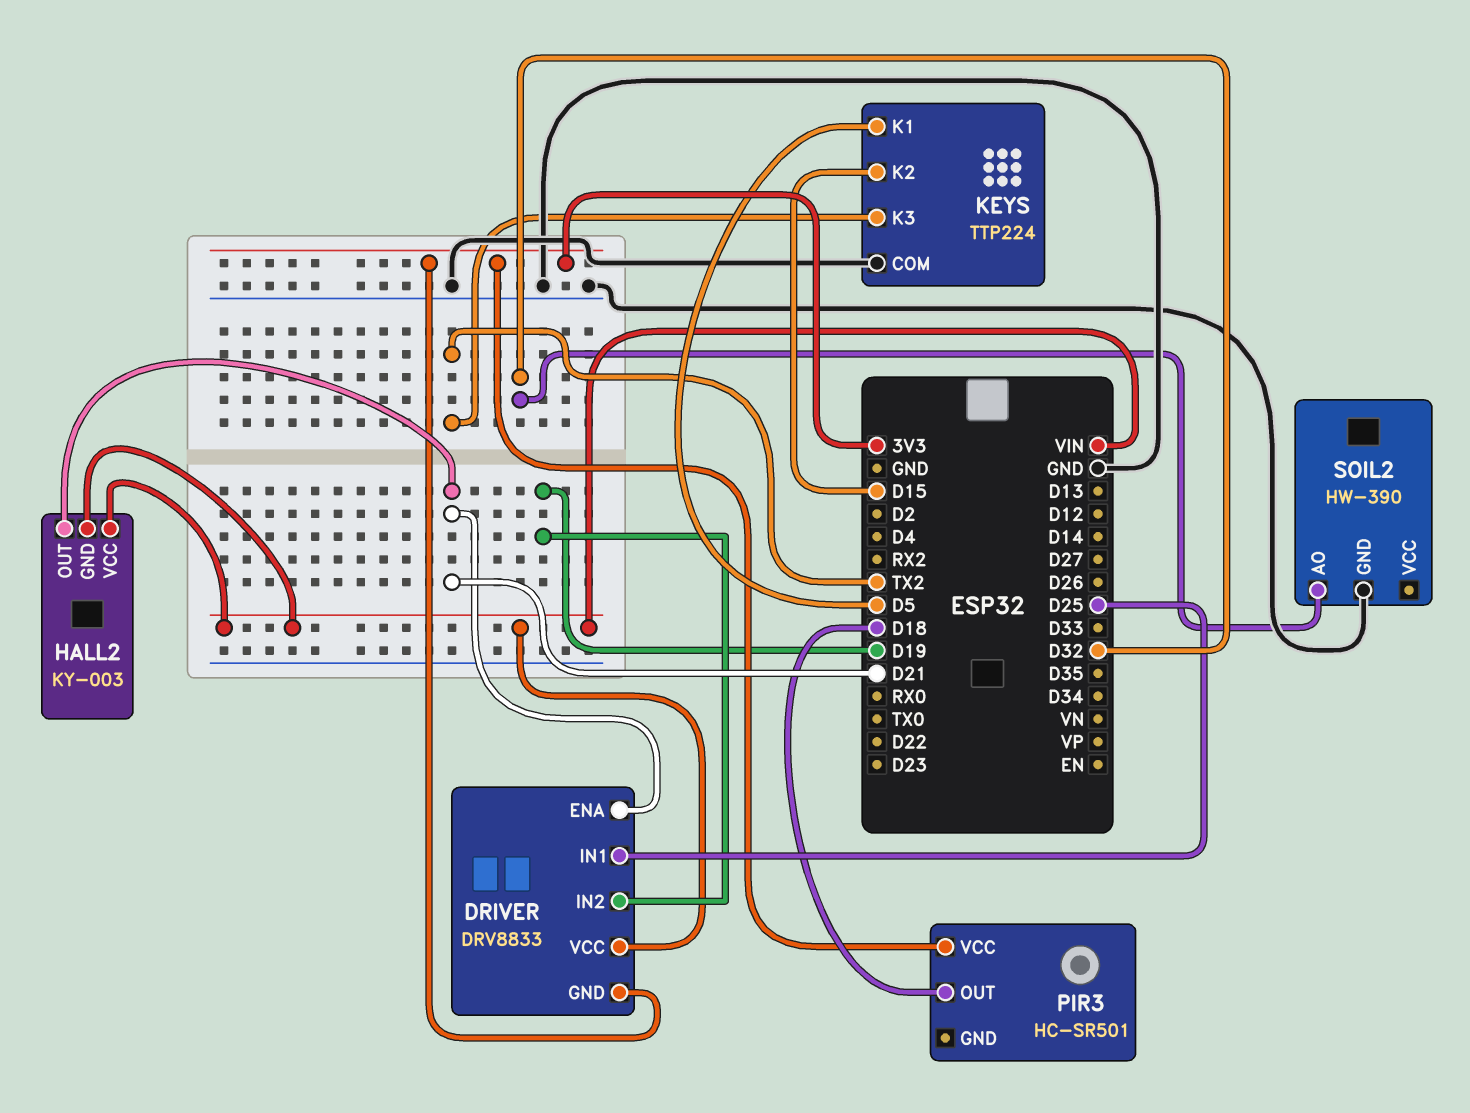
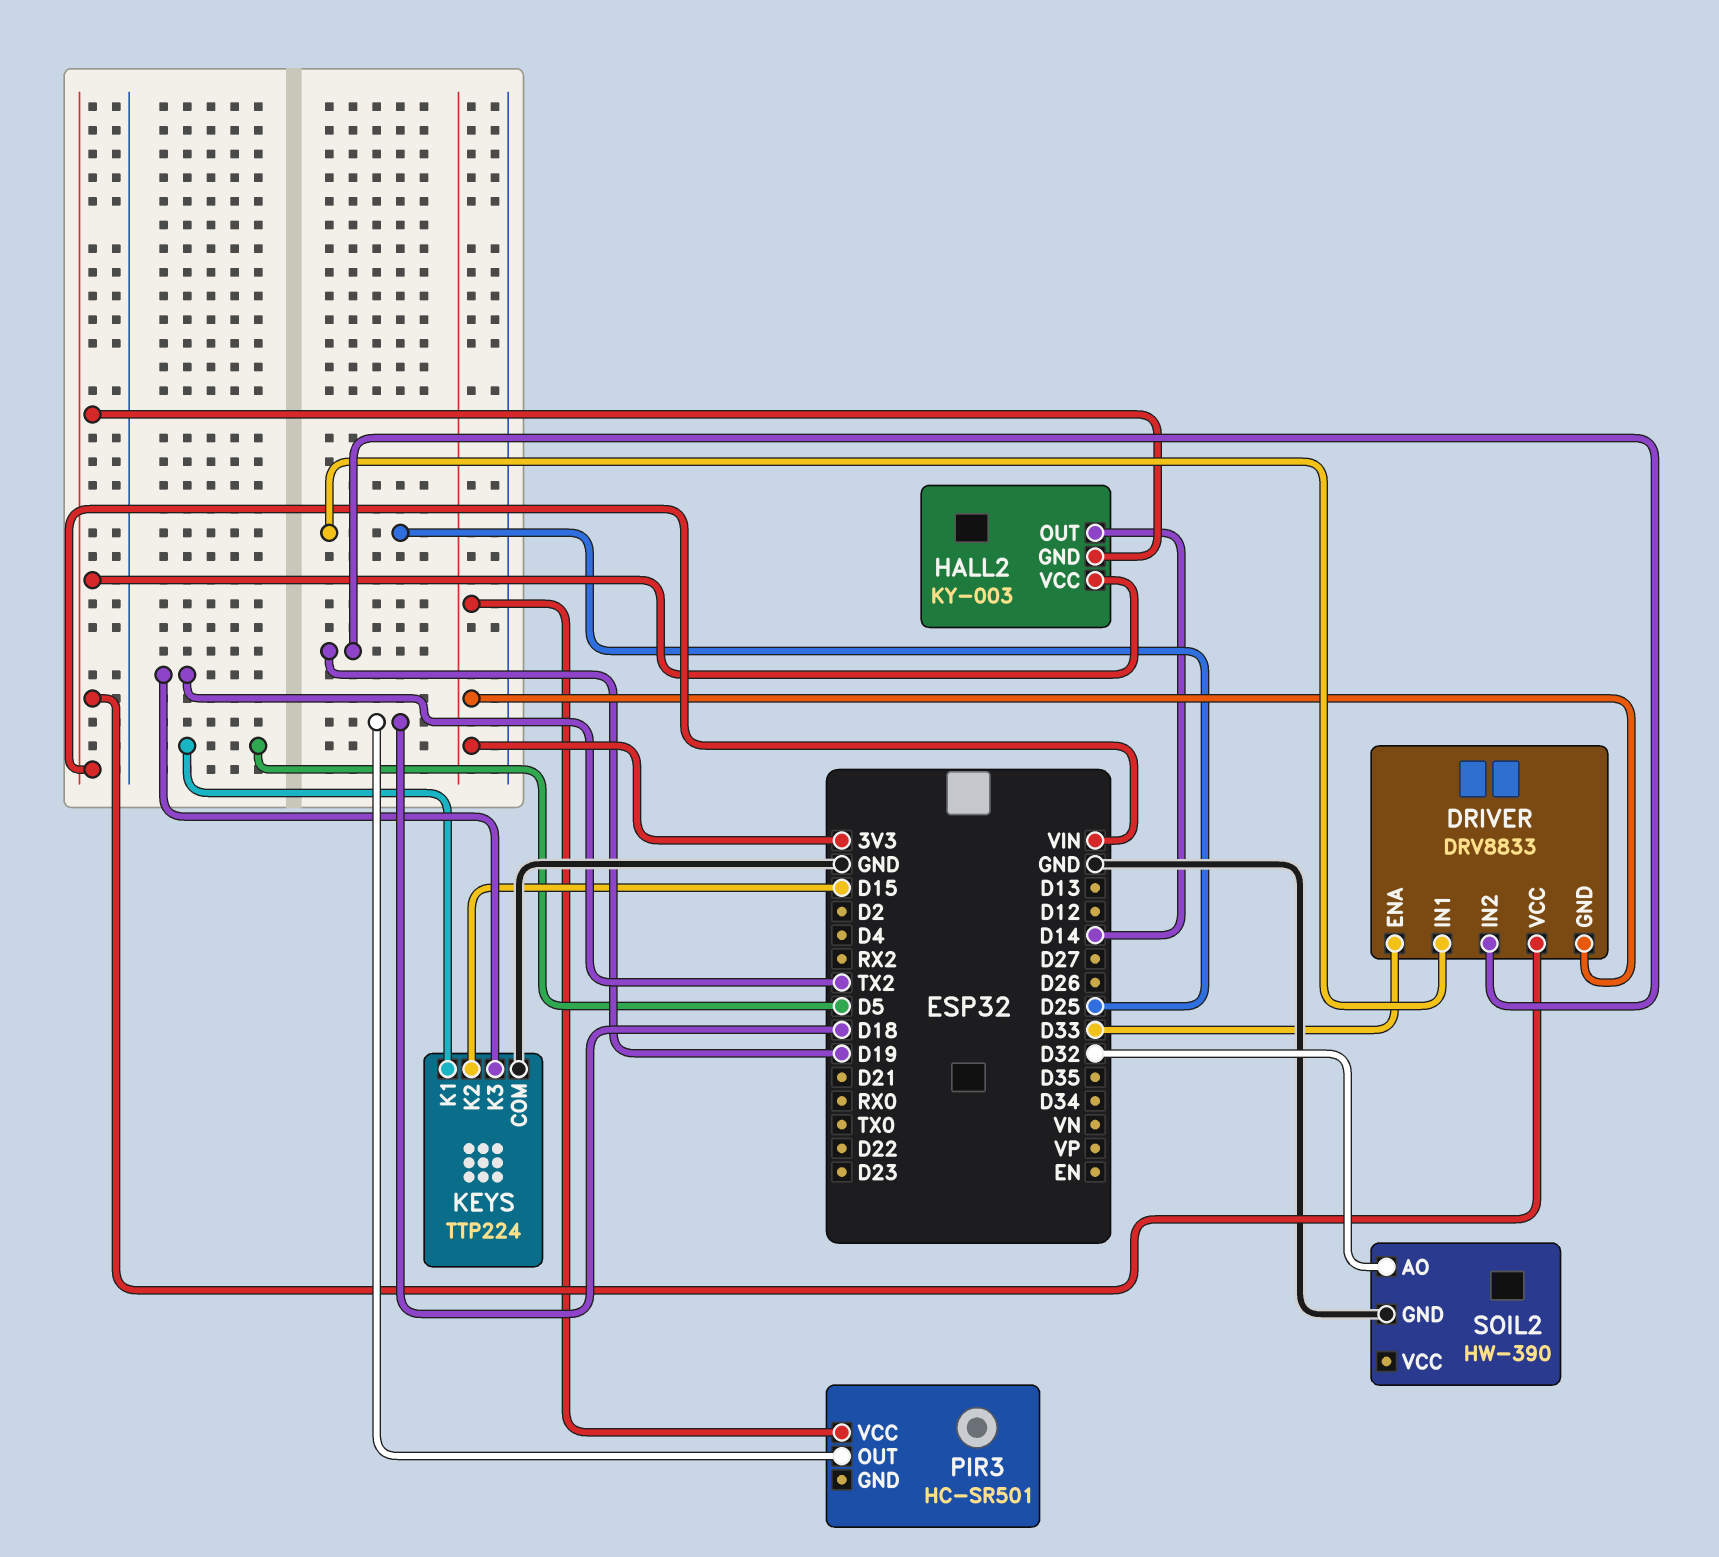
DRIVER pin ENA: D21 -> D33
HALL2 pin OUT: D21 -> D14

